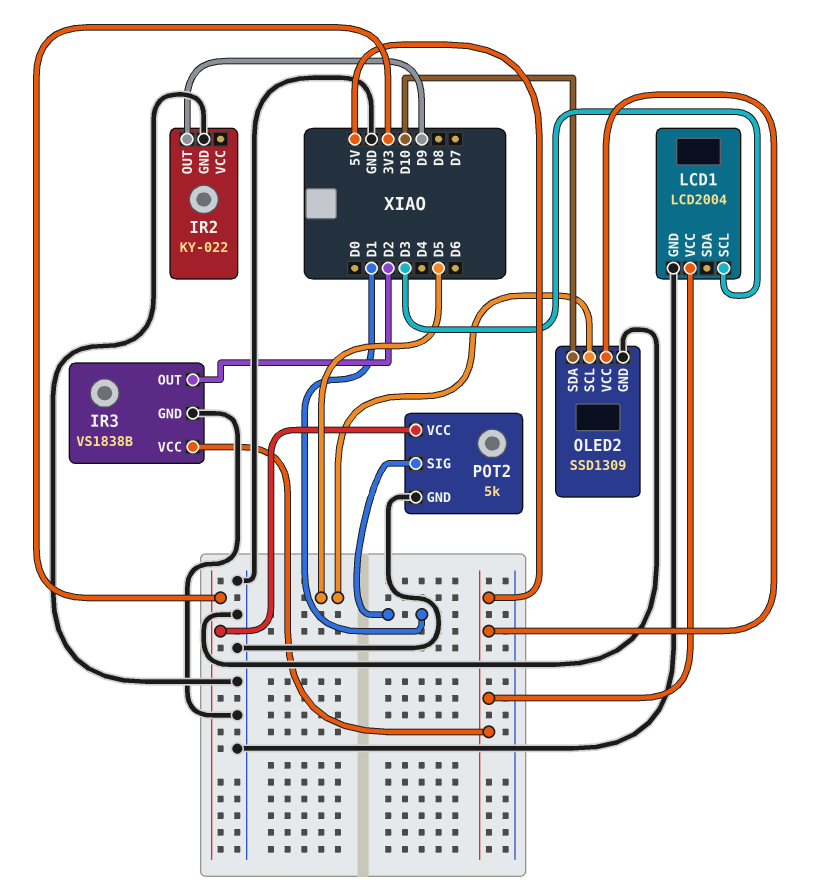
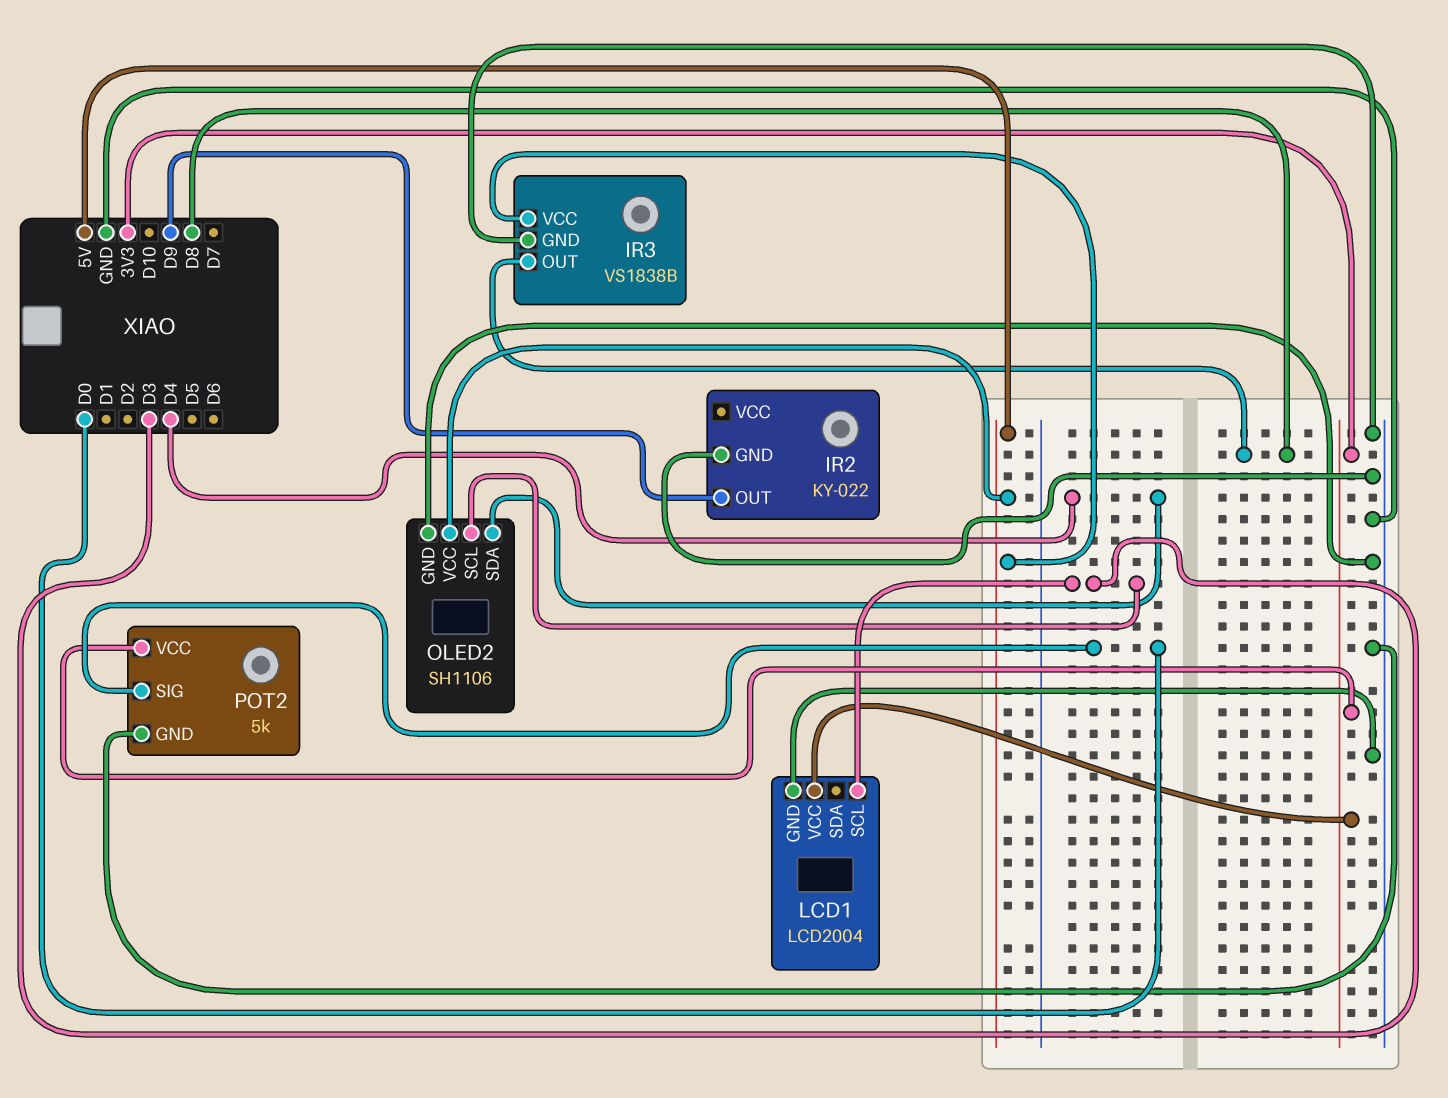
IR3 pin OUT: D2 -> D8
LCD1 pin VCC: 5V -> 3V3
OLED2: SSD1309 -> SH1106
OLED2 pin SCL: D5 -> D3
OLED2 pin SDA: D10 -> D4
POT2 pin SIG: D1 -> D0

